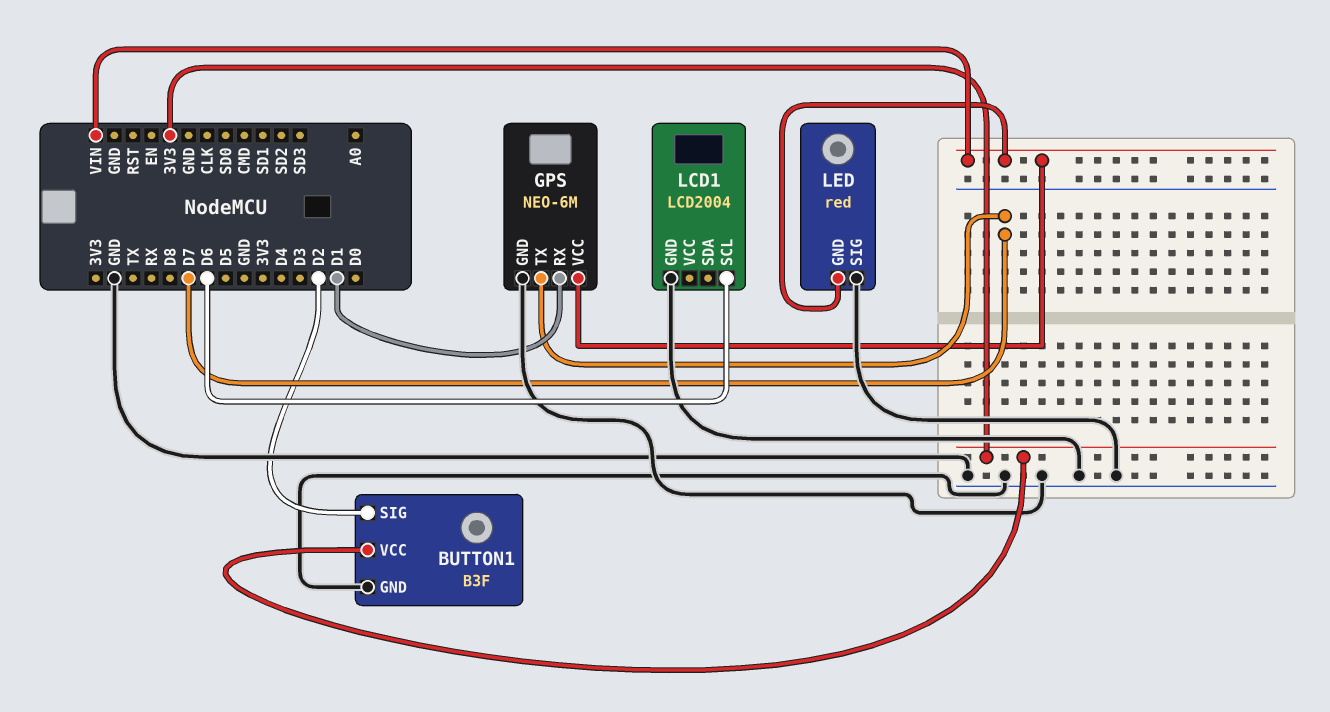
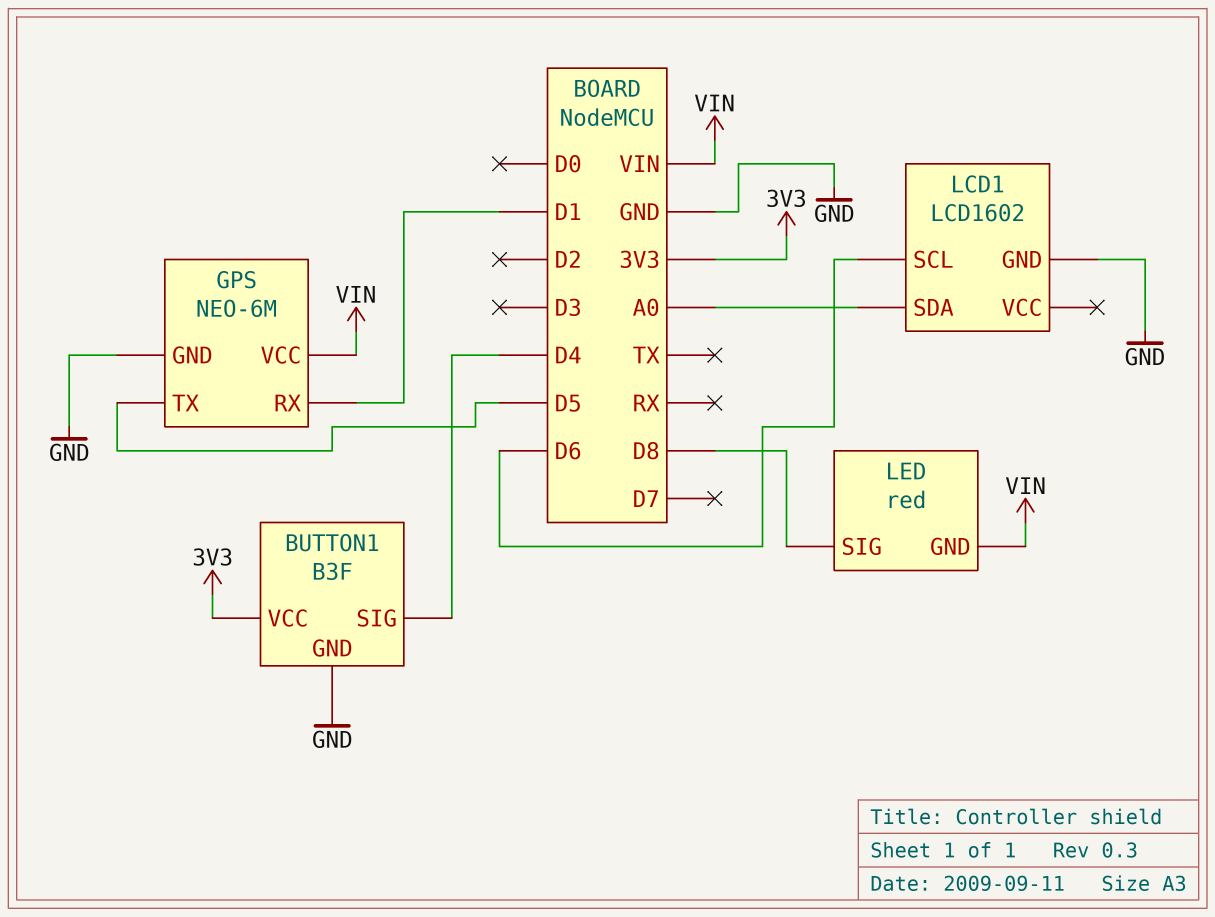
BUTTON1 pin SIG: D2 -> D4
GPS pin TX: D7 -> D5
LCD1: LCD2004 -> LCD1602
LCD1 pin SDA: none -> A0
LED pin SIG: GND -> D8

